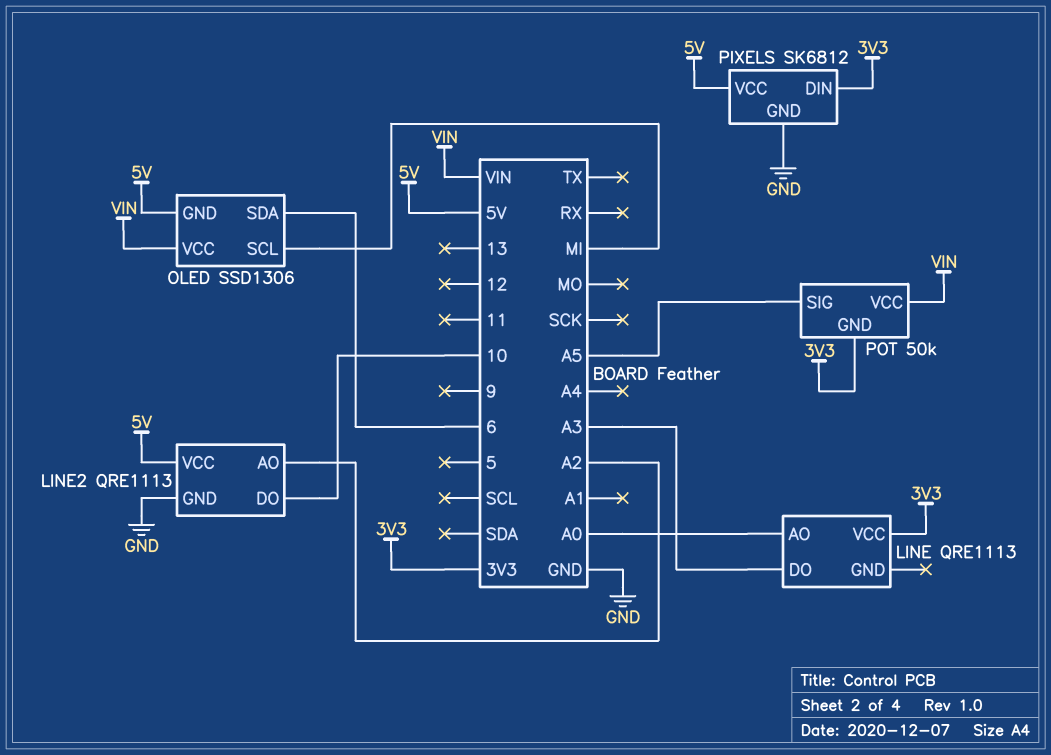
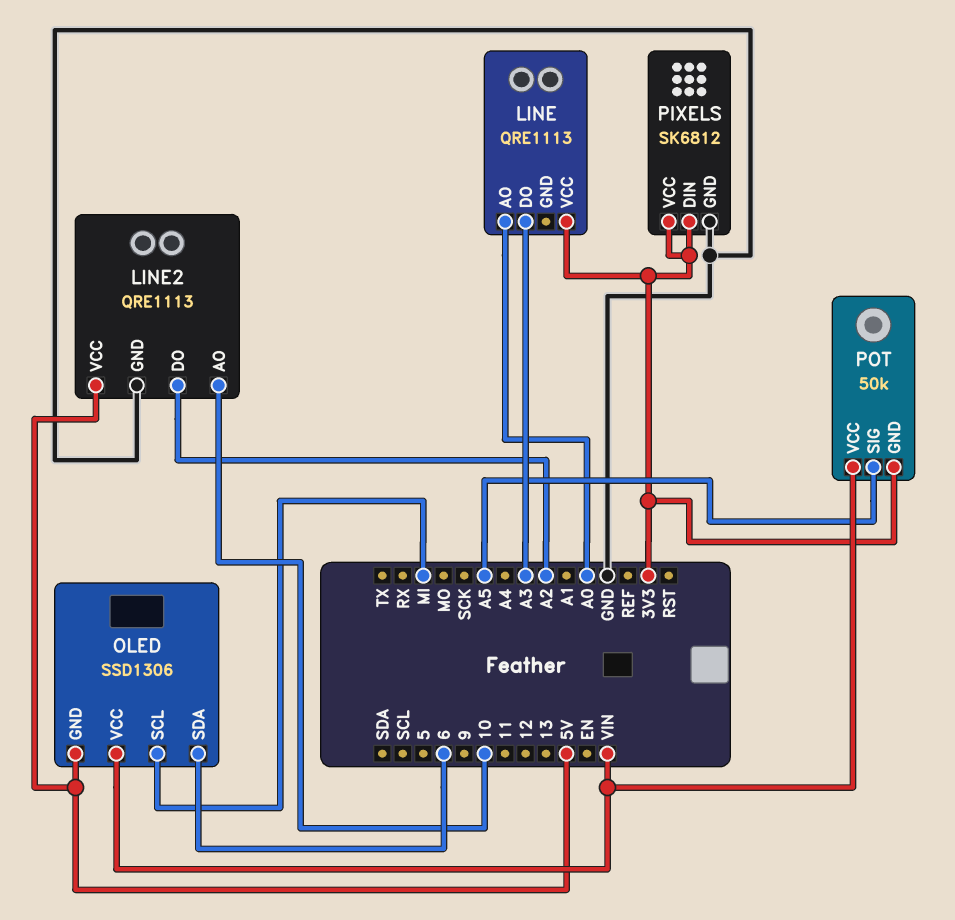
LINE2 pin AO: A2 -> 10
LINE2 pin DO: 10 -> A2
PIXELS pin VCC: 5V -> 3V3

